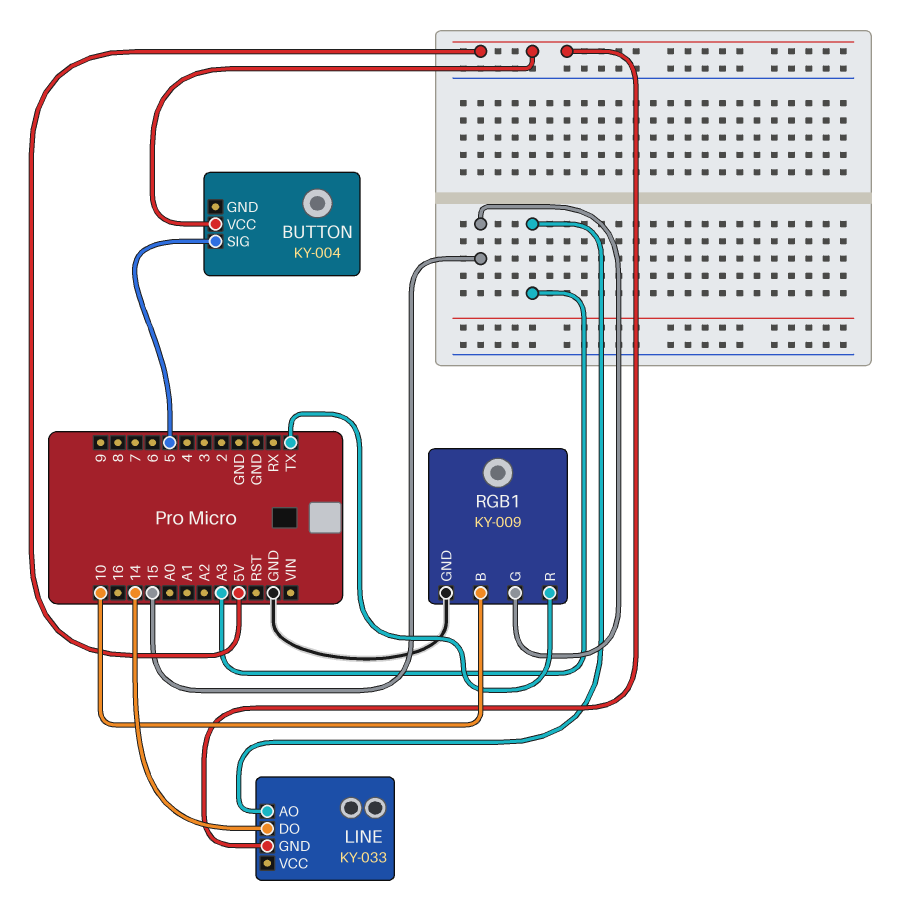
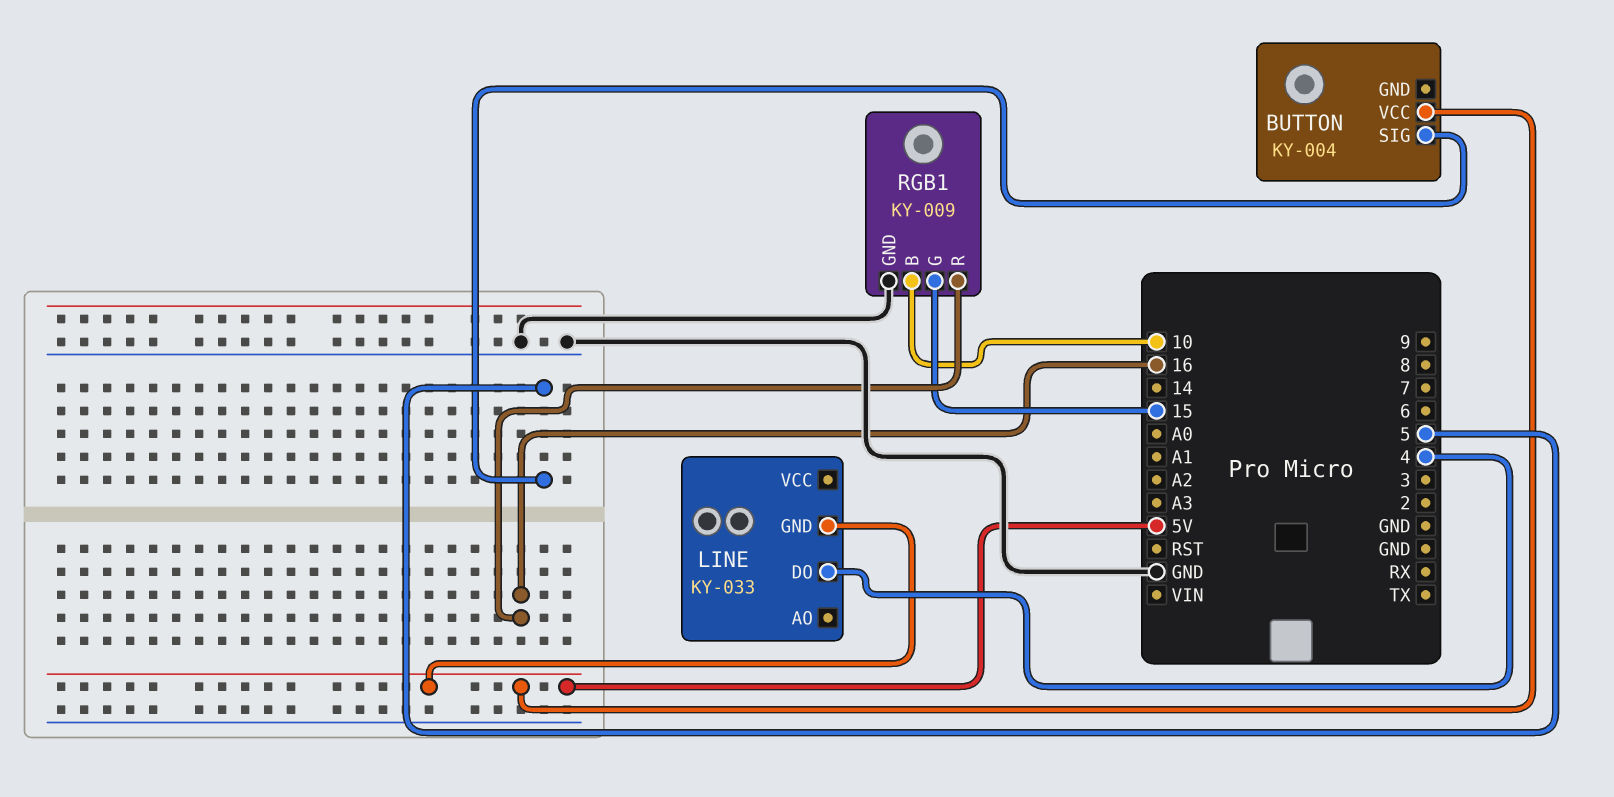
LINE pin AO: A3 -> none
LINE pin DO: 14 -> 4
RGB1 pin R: TX -> 16

